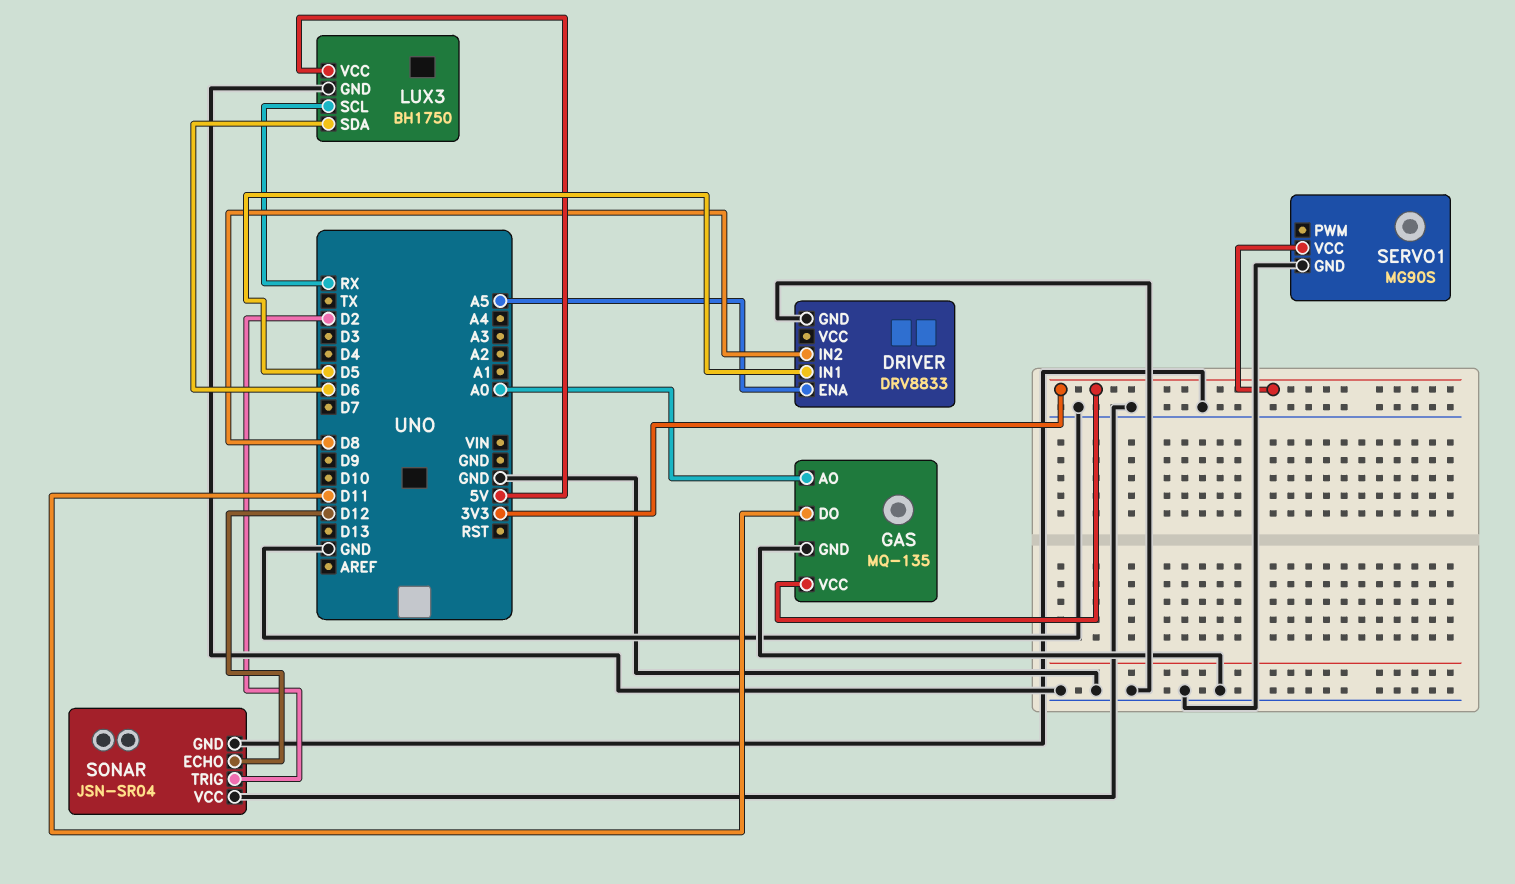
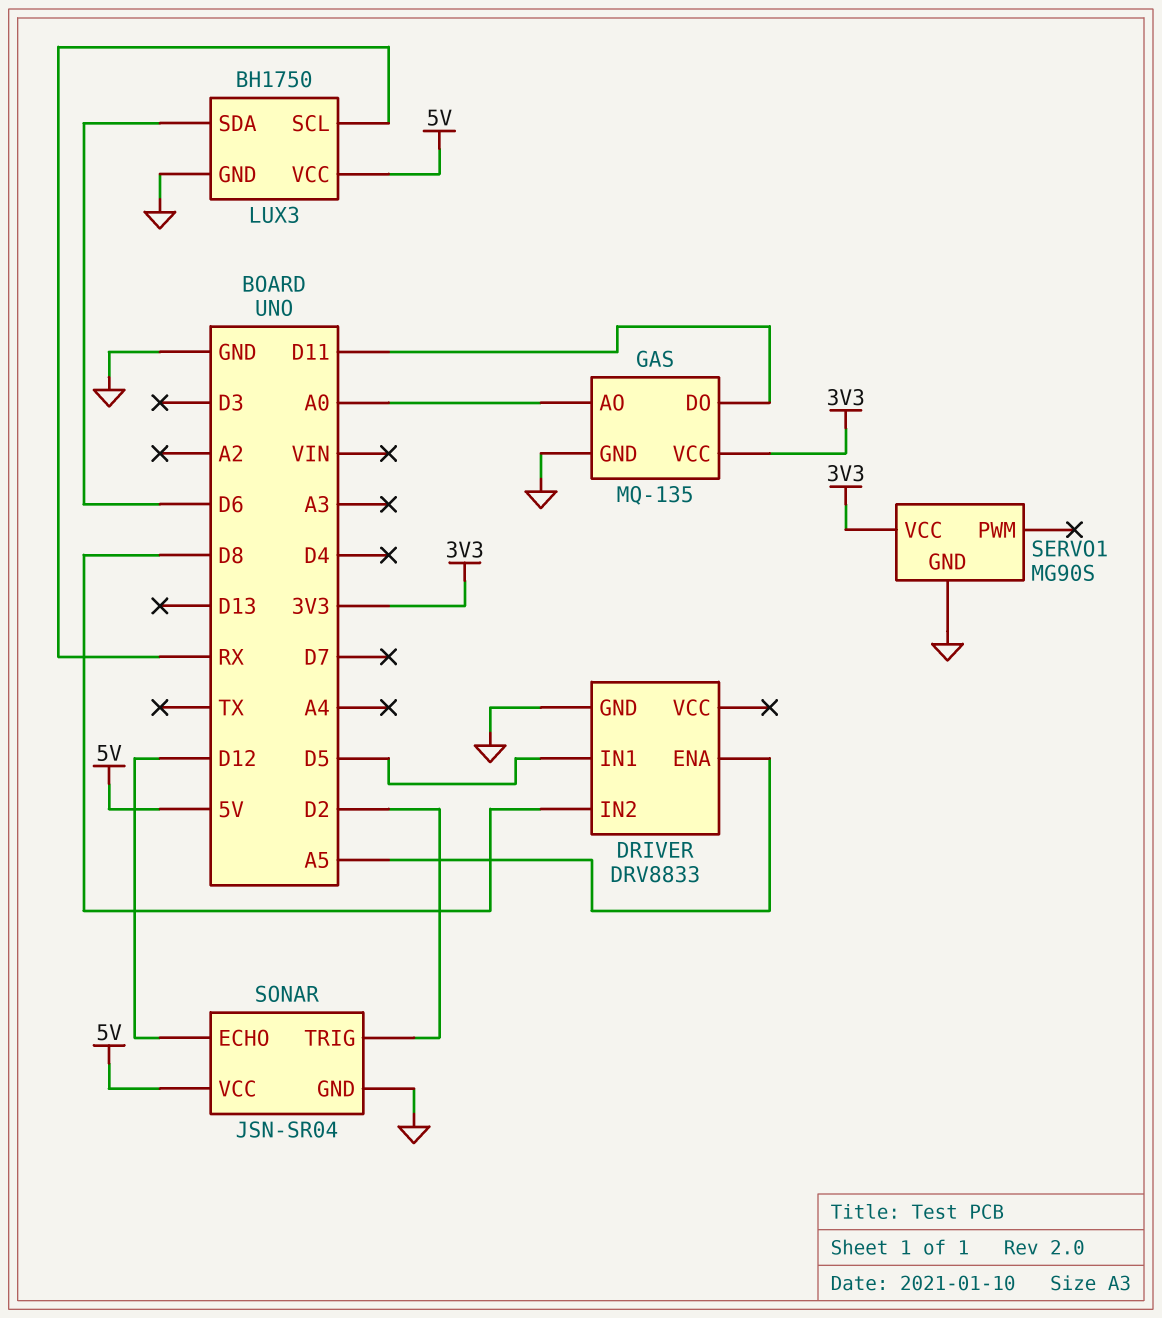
SONAR pin VCC: GND -> 5V

